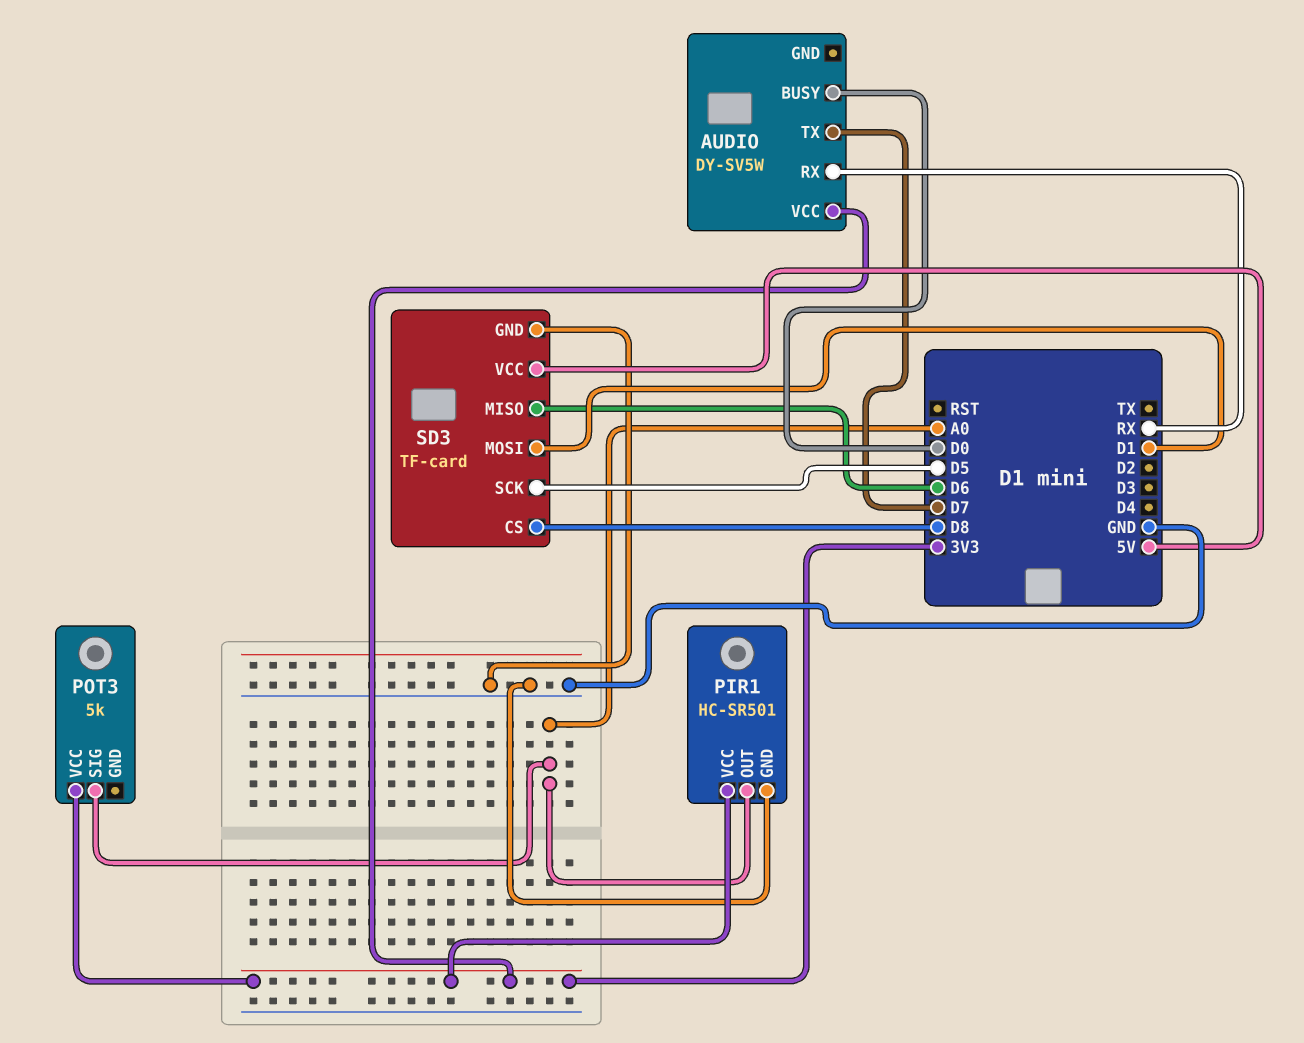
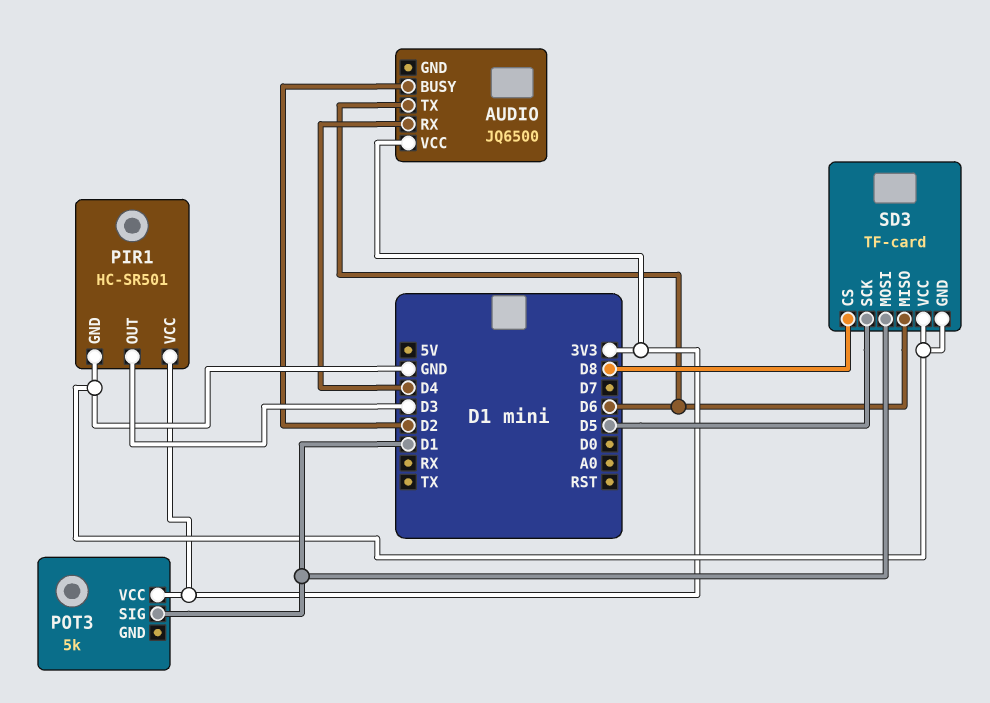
AUDIO: DY-SV5W -> JQ6500
AUDIO pin BUSY: D0 -> D2
AUDIO pin RX: RX -> D4
AUDIO pin TX: D7 -> D6
PIR1 pin OUT: A0 -> D3
POT3 pin SIG: A0 -> D1
SD3 pin VCC: 5V -> GND

